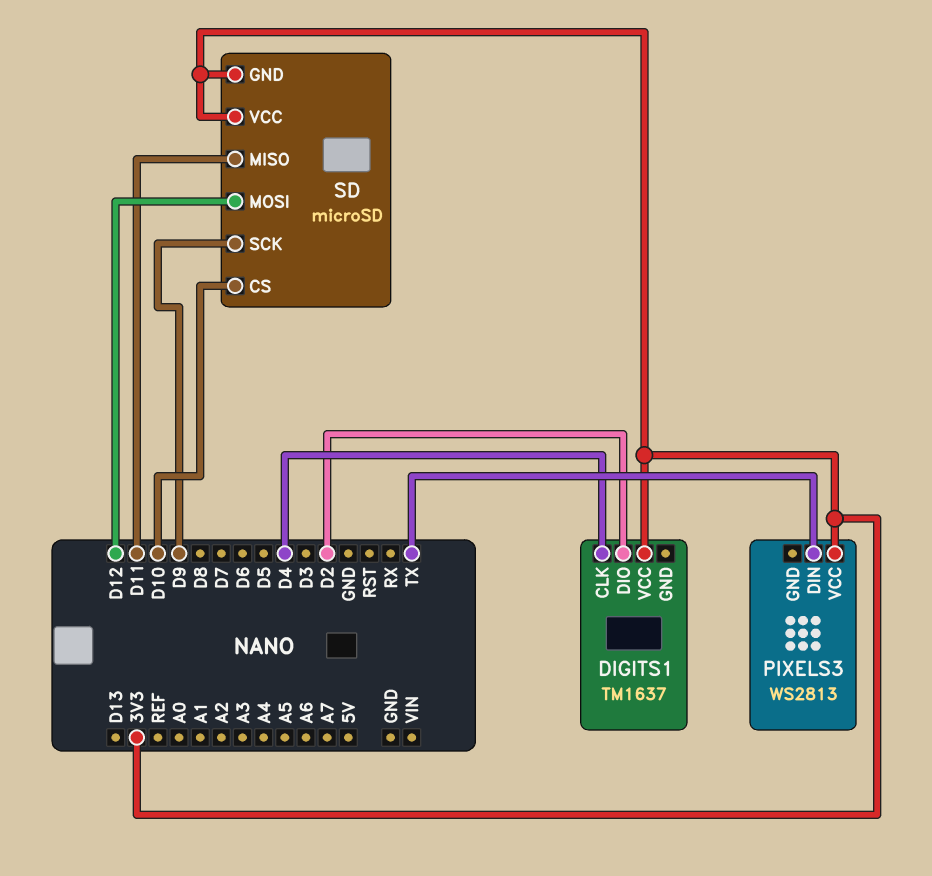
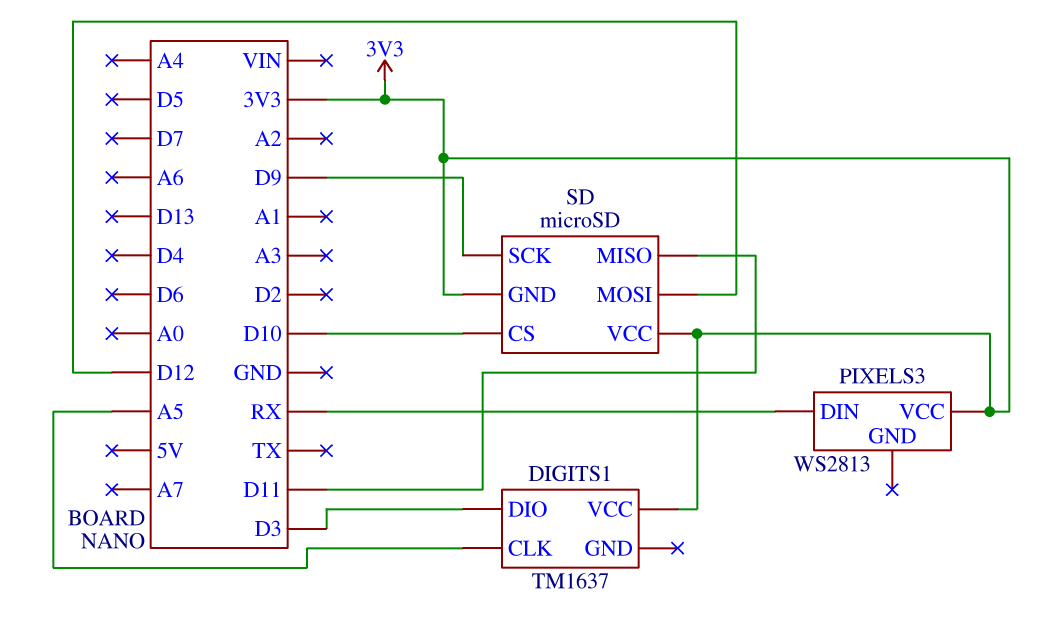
DIGITS1 pin CLK: D4 -> A5
DIGITS1 pin DIO: D2 -> D3
PIXELS3 pin DIN: TX -> RX

